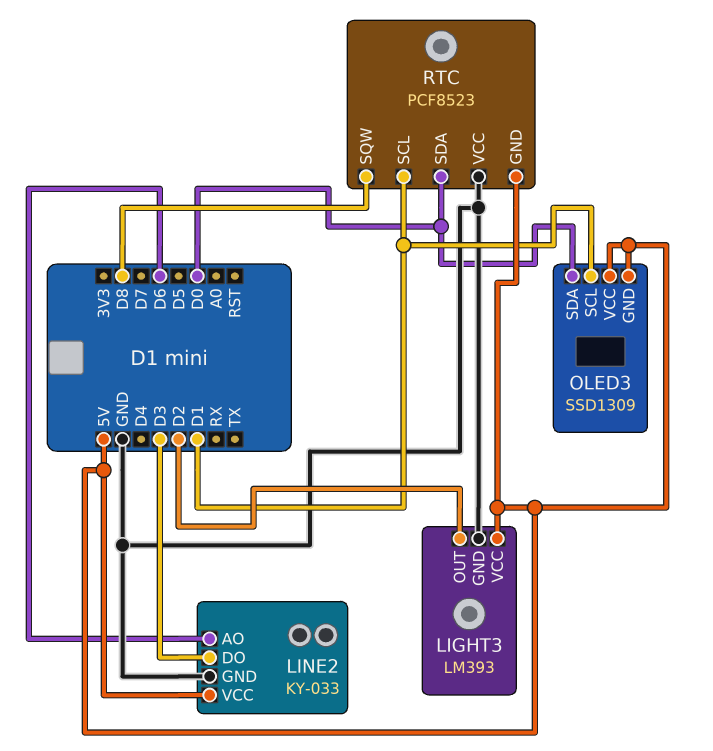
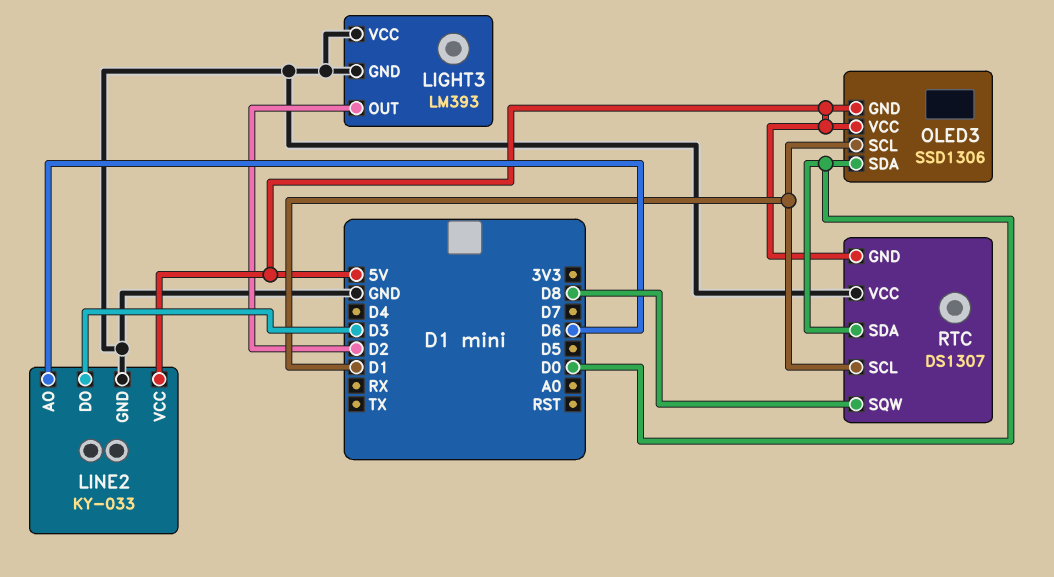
LIGHT3 pin VCC: 5V -> GND
OLED3: SSD1309 -> SSD1306
RTC: PCF8523 -> DS1307

